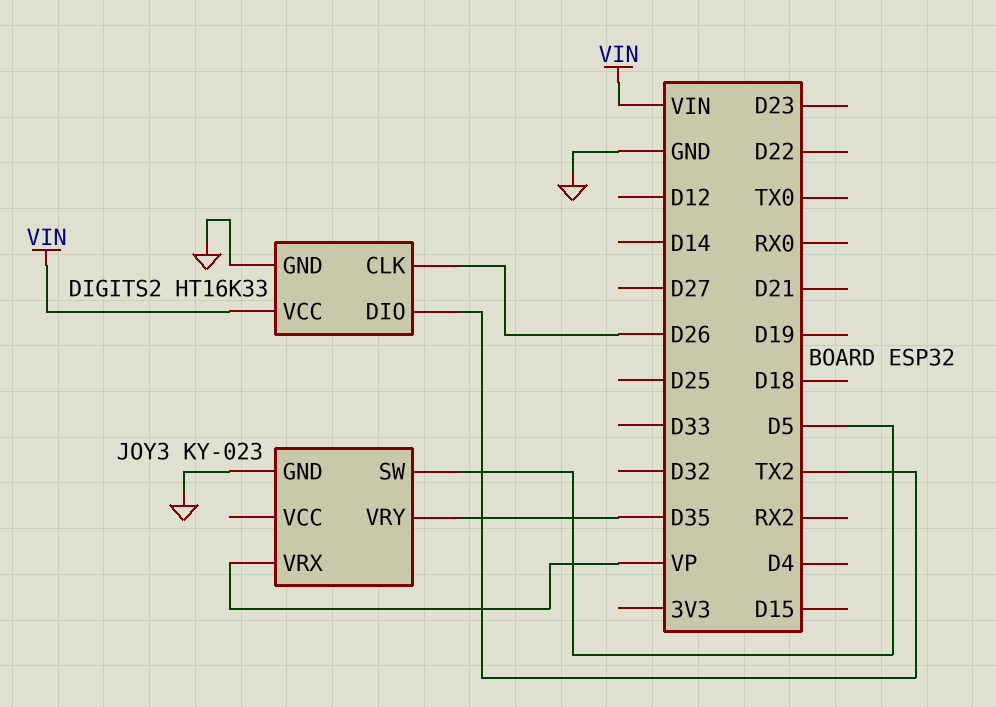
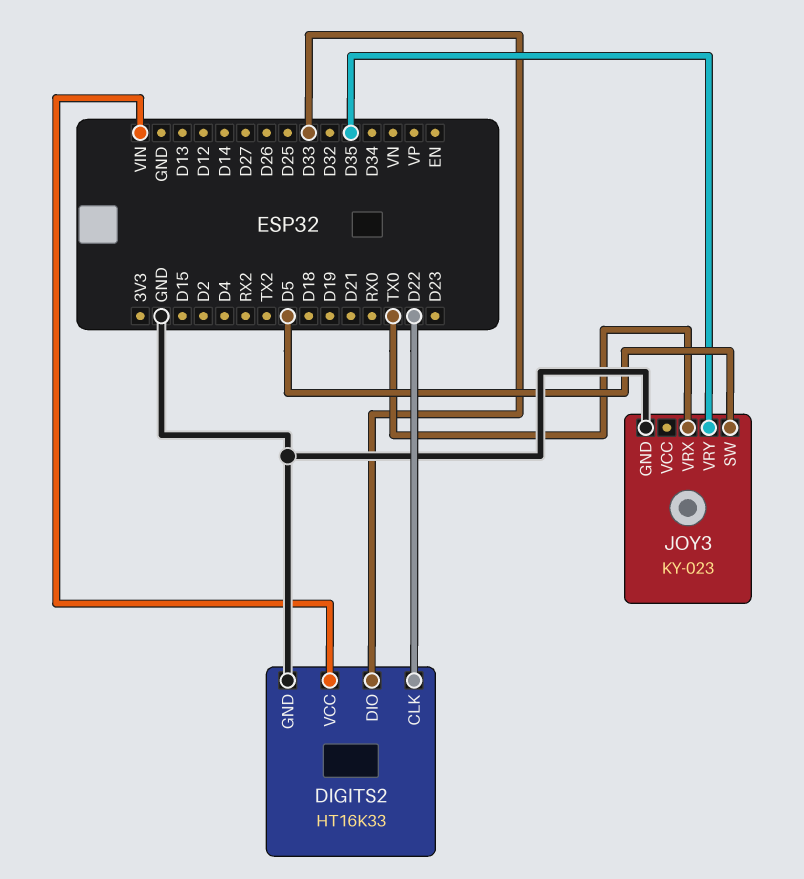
DIGITS2 pin CLK: D26 -> D22
DIGITS2 pin DIO: TX2 -> D33
JOY3 pin VRX: VP -> TX0

